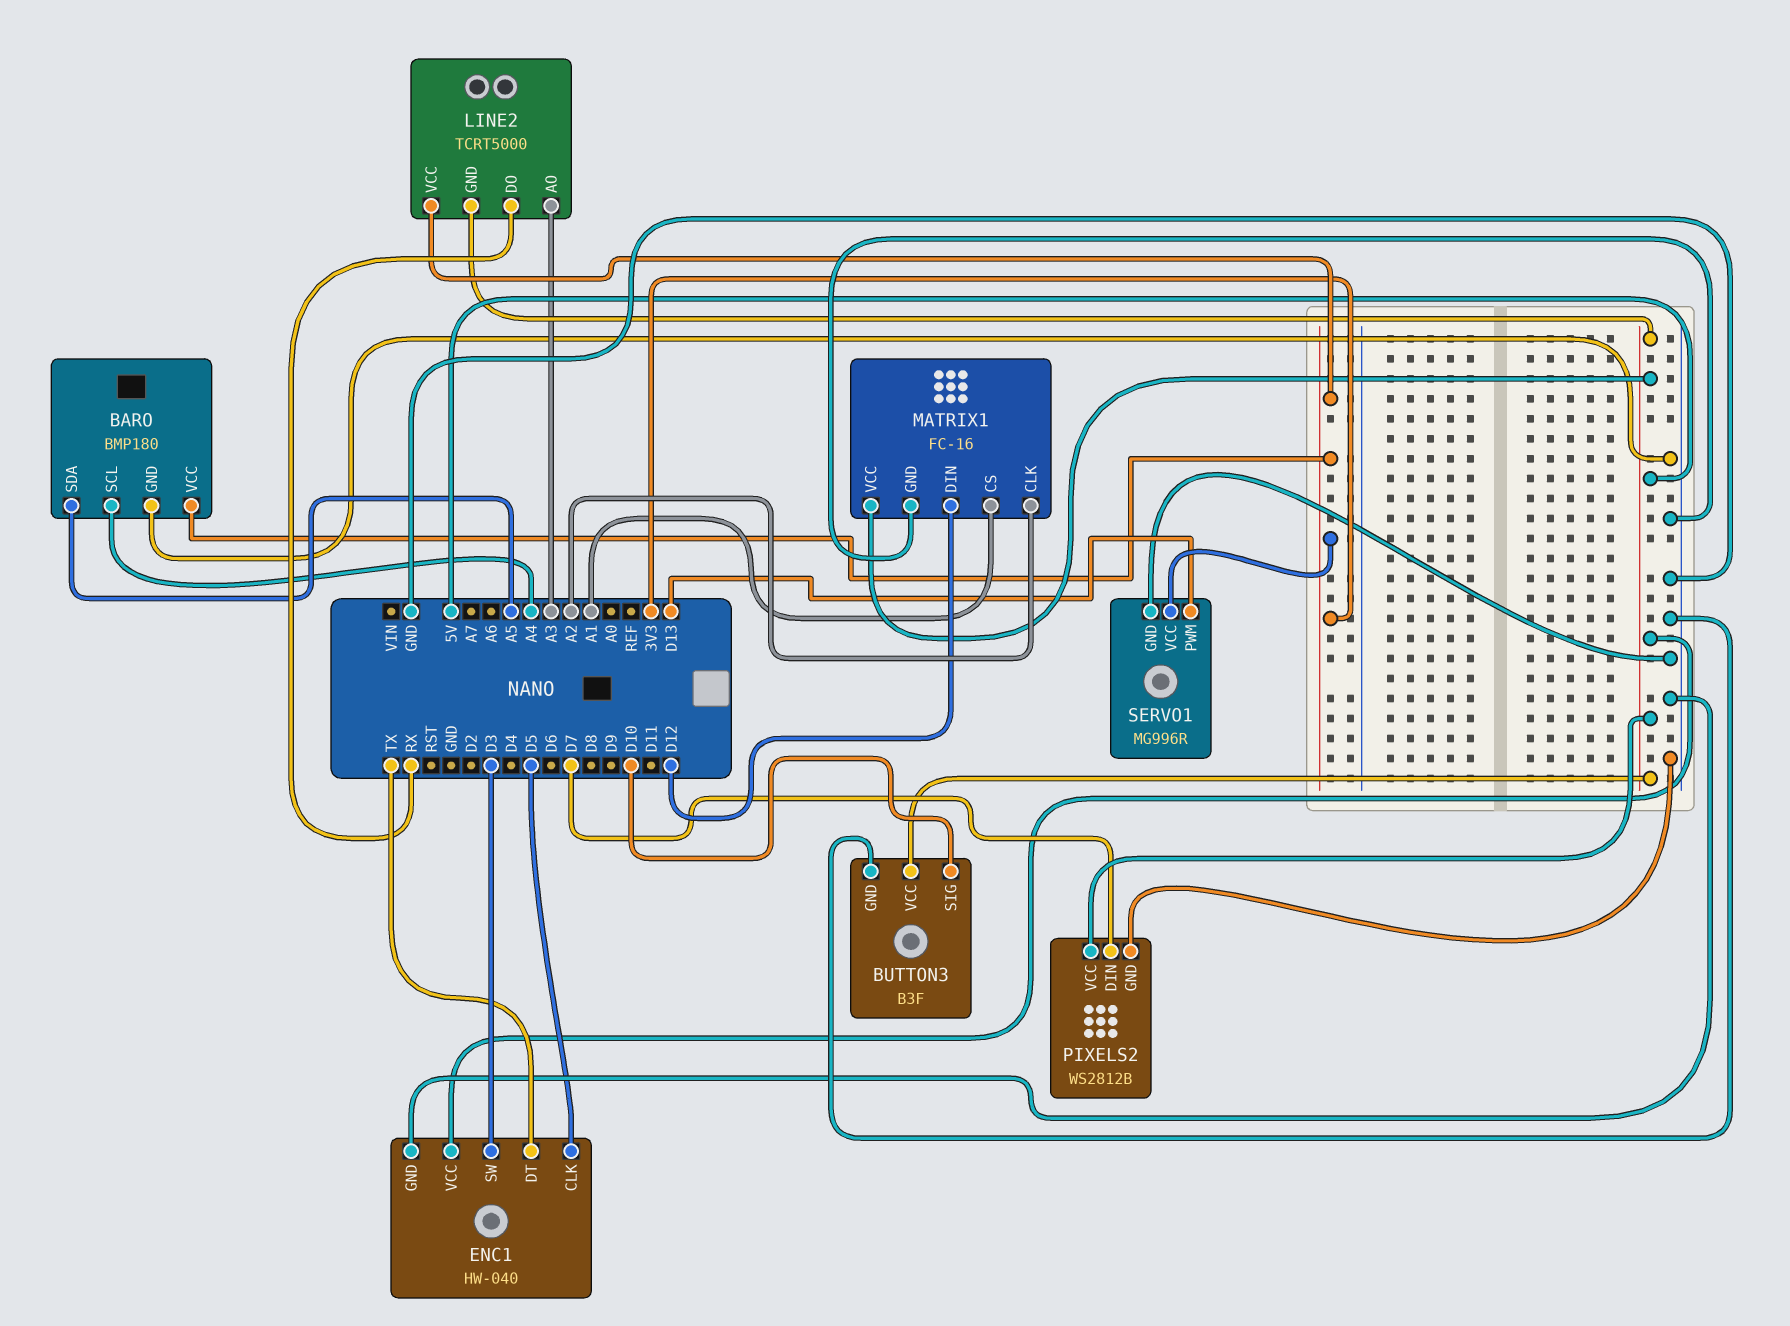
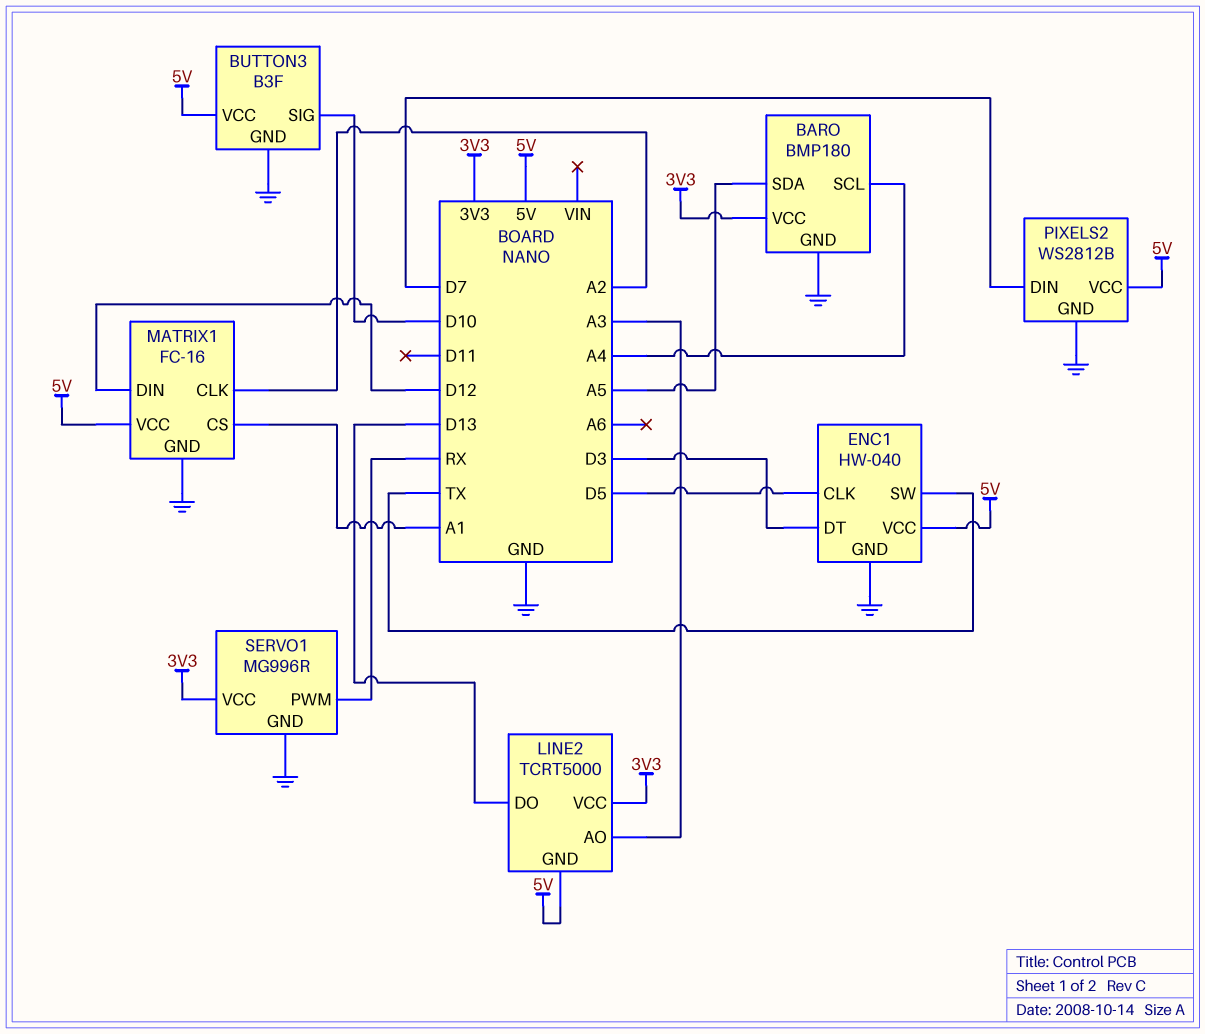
ENC1 pin DT: TX -> D3
ENC1 pin SW: D3 -> TX
LINE2 pin DO: RX -> D13
SERVO1 pin PWM: D13 -> RX

